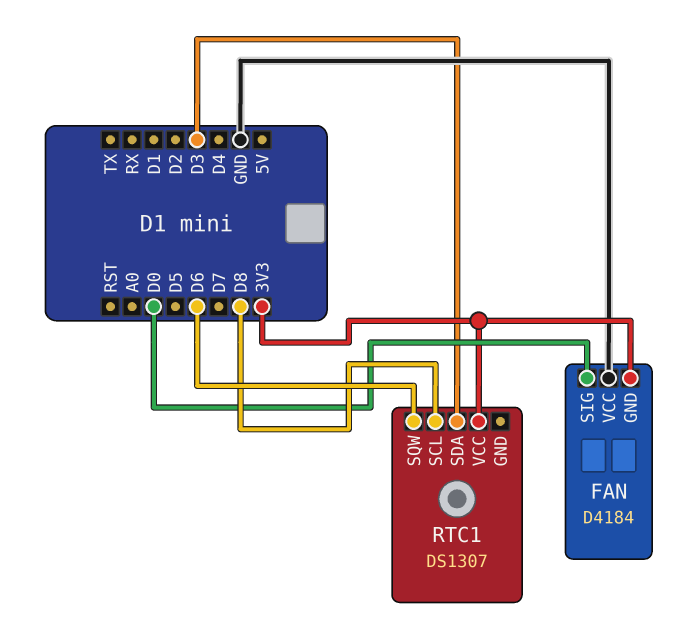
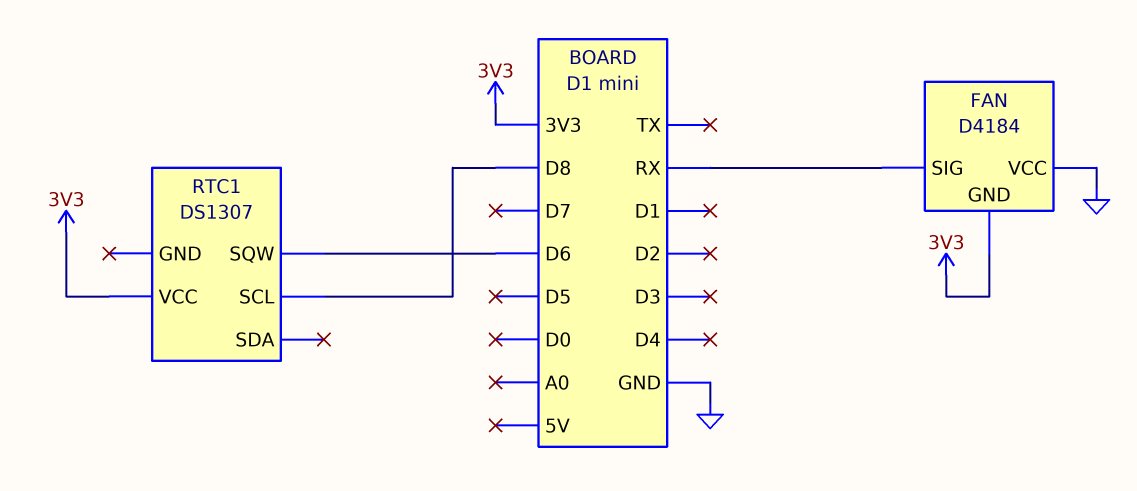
FAN pin SIG: D0 -> RX
RTC1 pin SDA: D3 -> none

